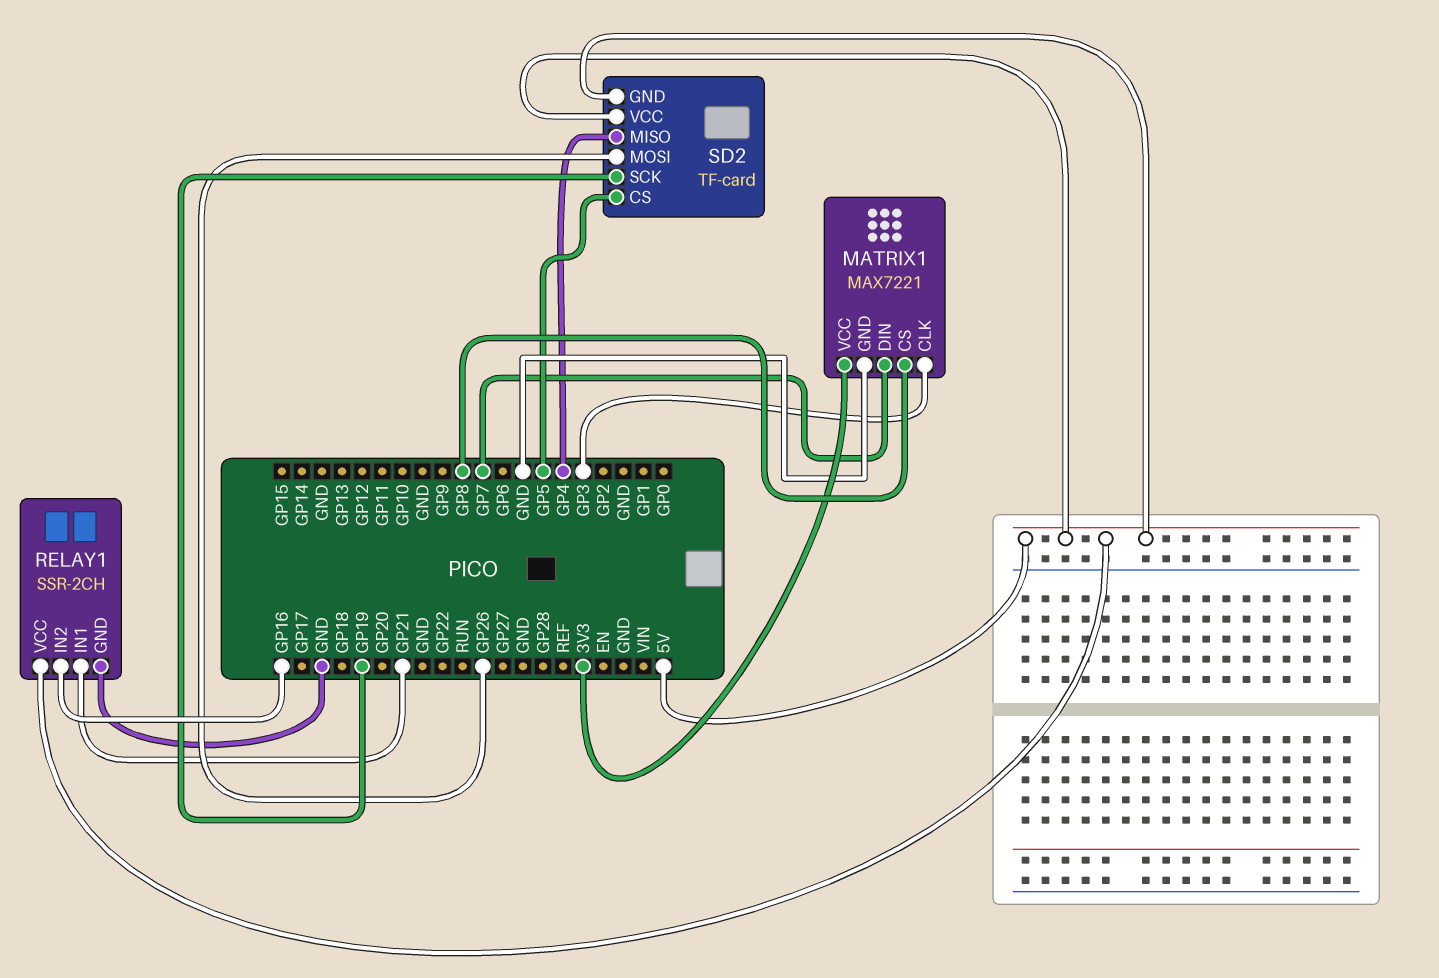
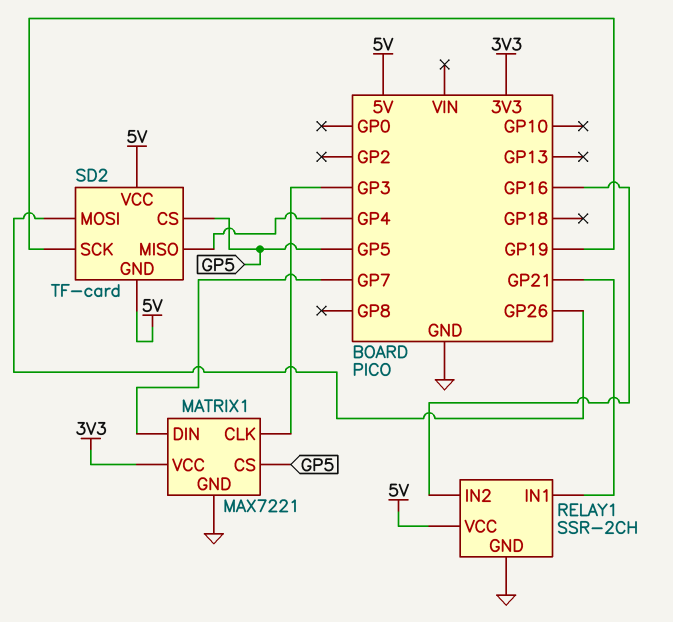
MATRIX1 pin CS: GP8 -> GP5

